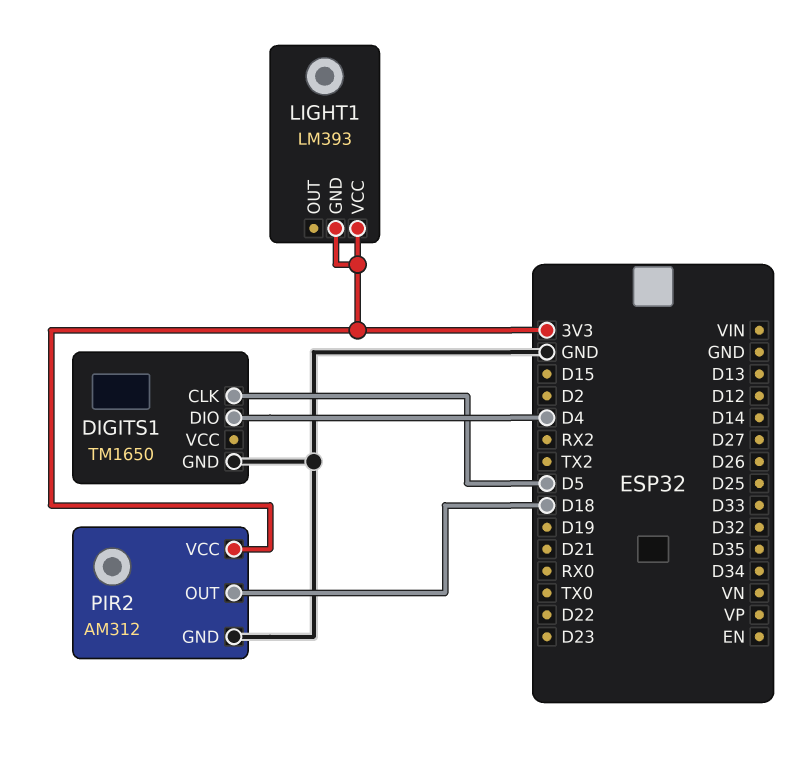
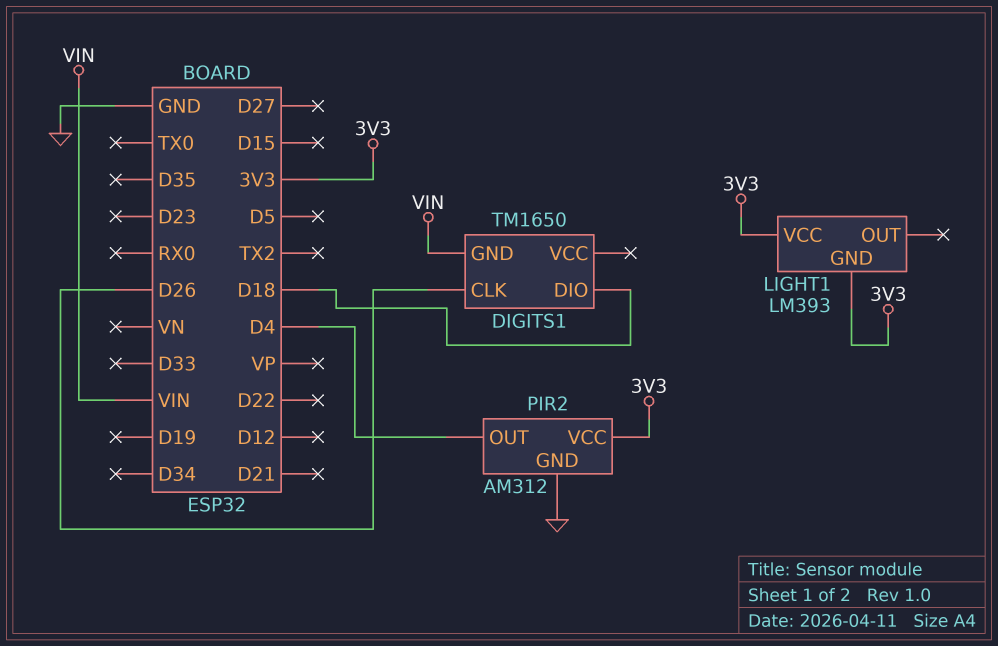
DIGITS1 pin CLK: D5 -> D26
DIGITS1 pin DIO: D4 -> D18
DIGITS1 pin GND: GND -> VIN
PIR2 pin OUT: D18 -> D4

